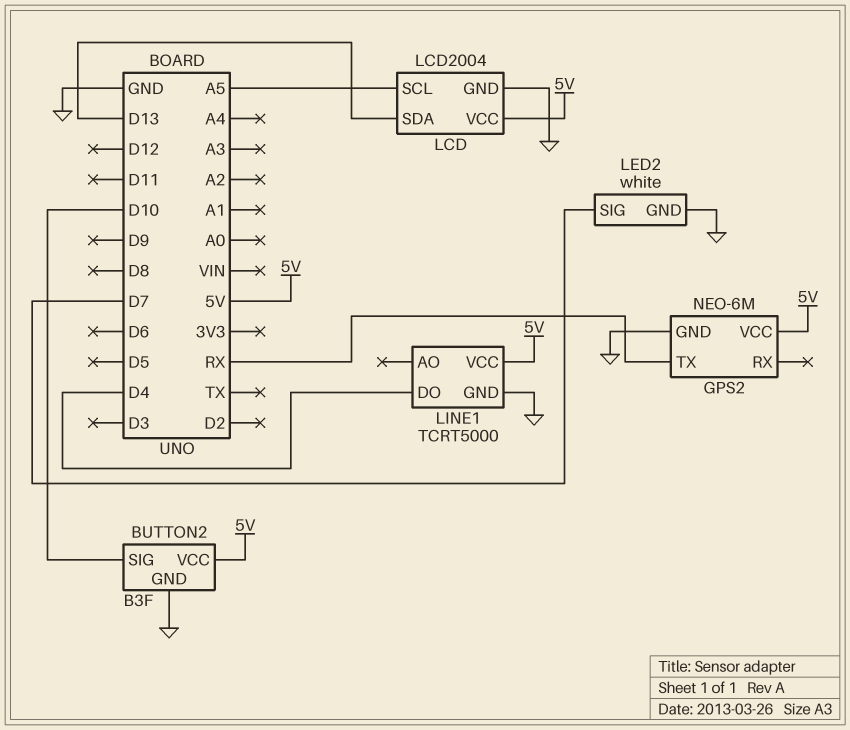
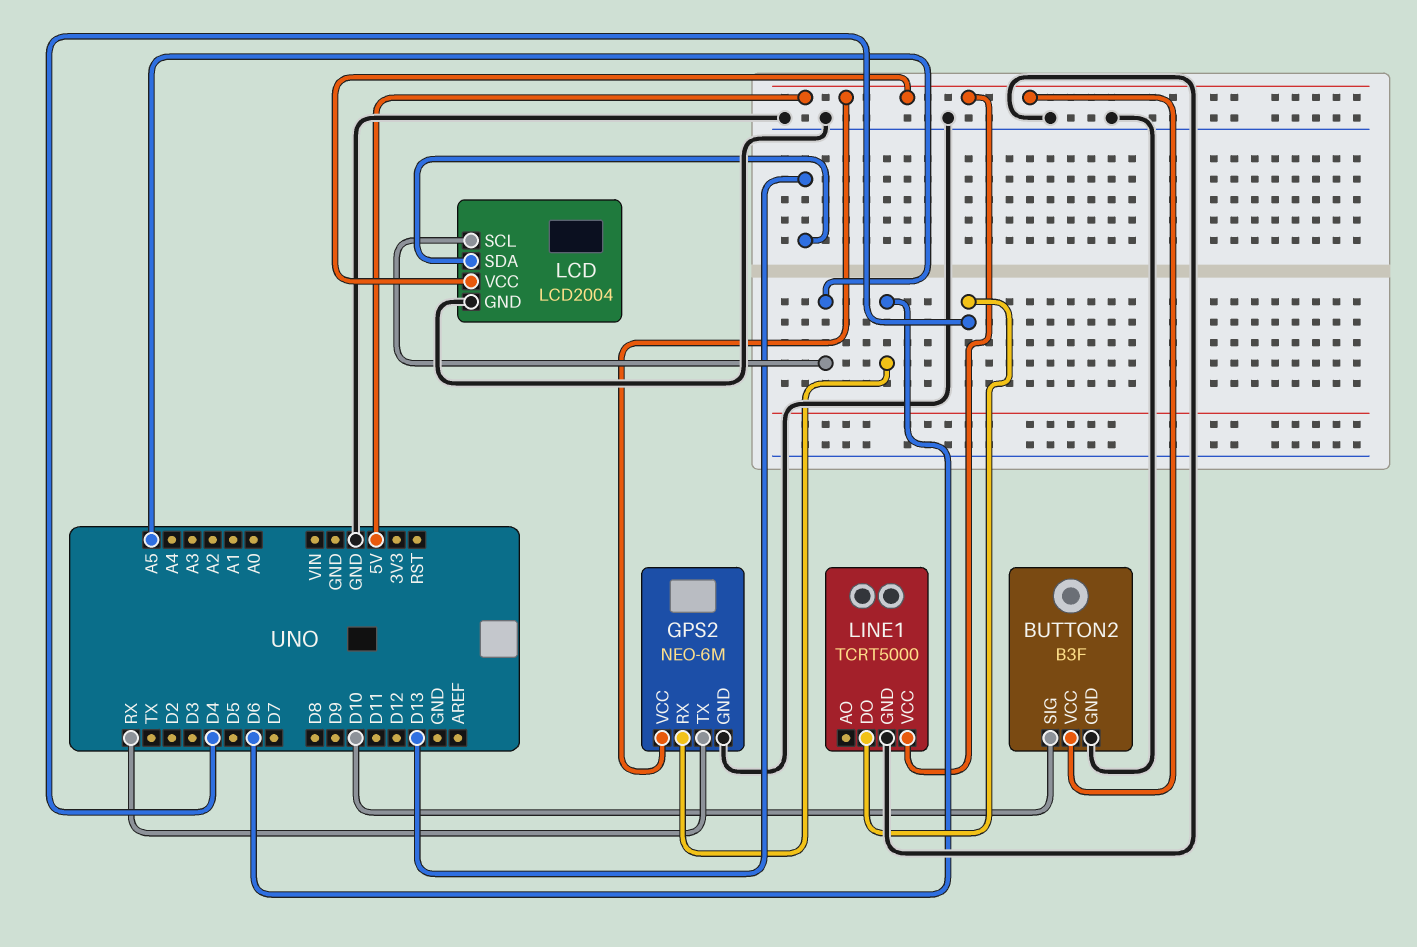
GPS2 pin RX: none -> D6
LED2: white -> none
LED2 pin GND: GND -> none
LED2 pin SIG: D7 -> none

